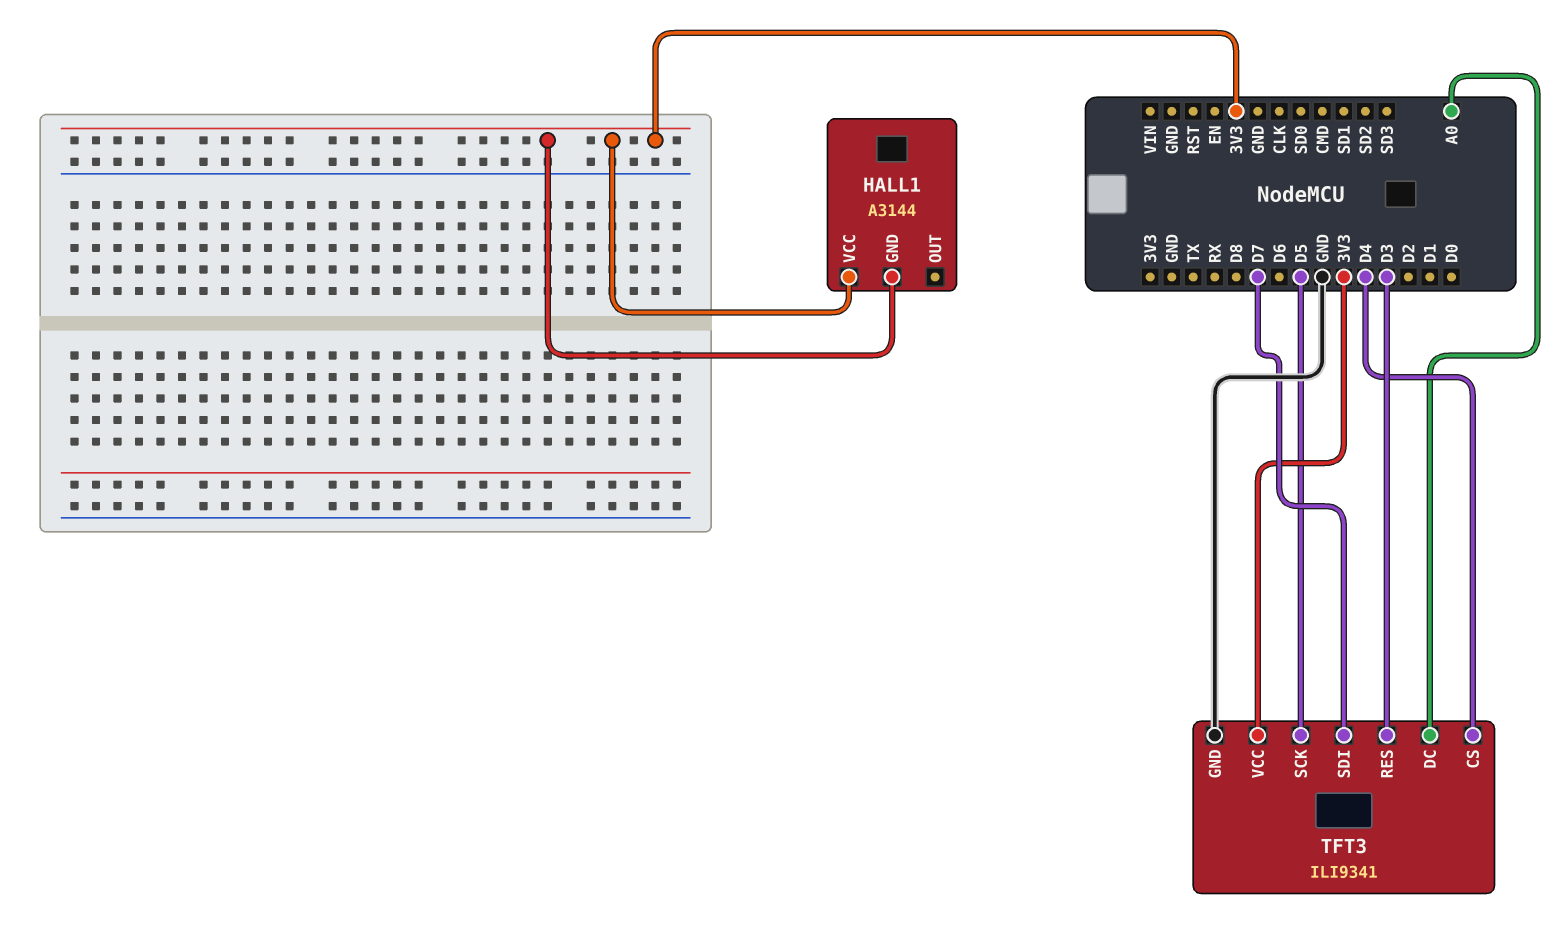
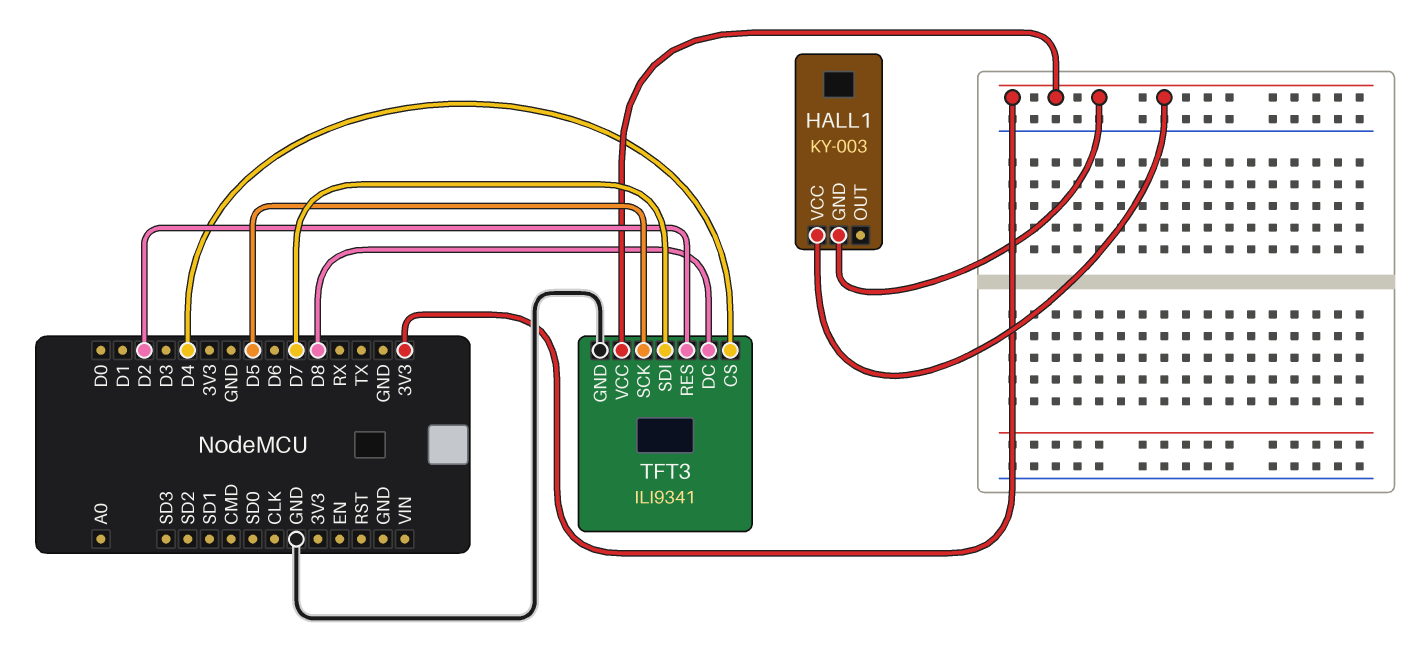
HALL1: A3144 -> KY-003
TFT3 pin DC: A0 -> D8
TFT3 pin RES: D3 -> D2

